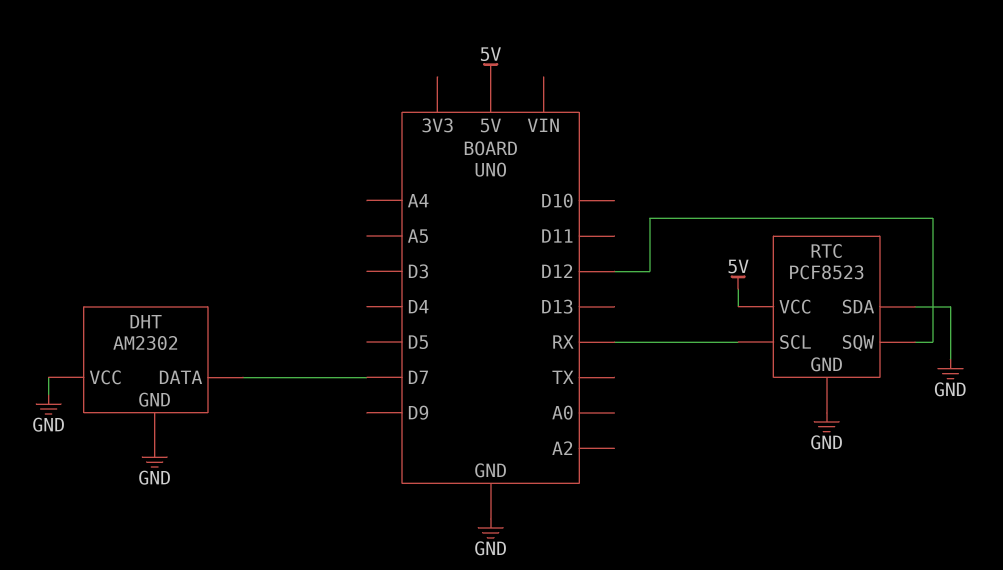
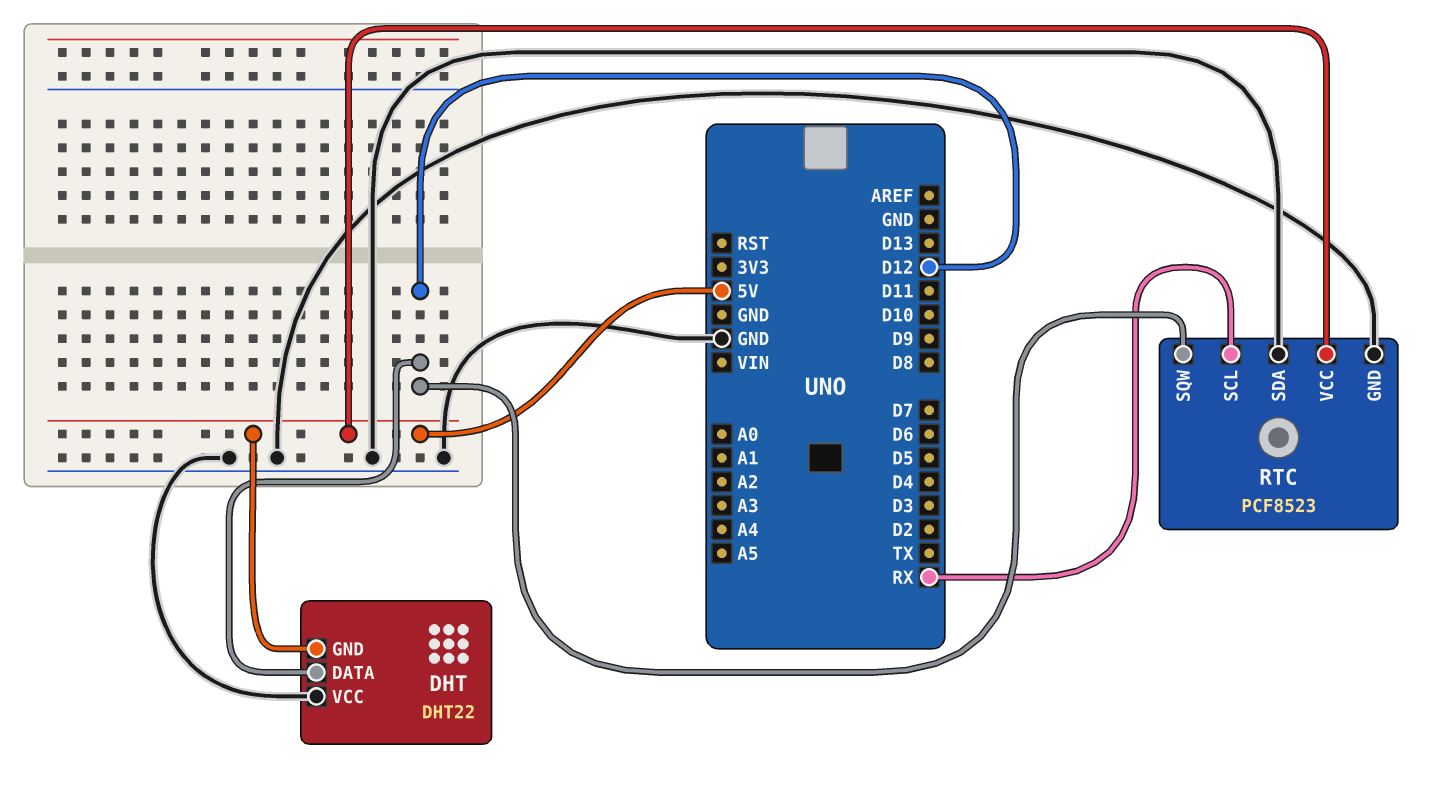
DHT: AM2302 -> DHT22
DHT pin DATA: D7 -> D12
DHT pin GND: GND -> 5V

